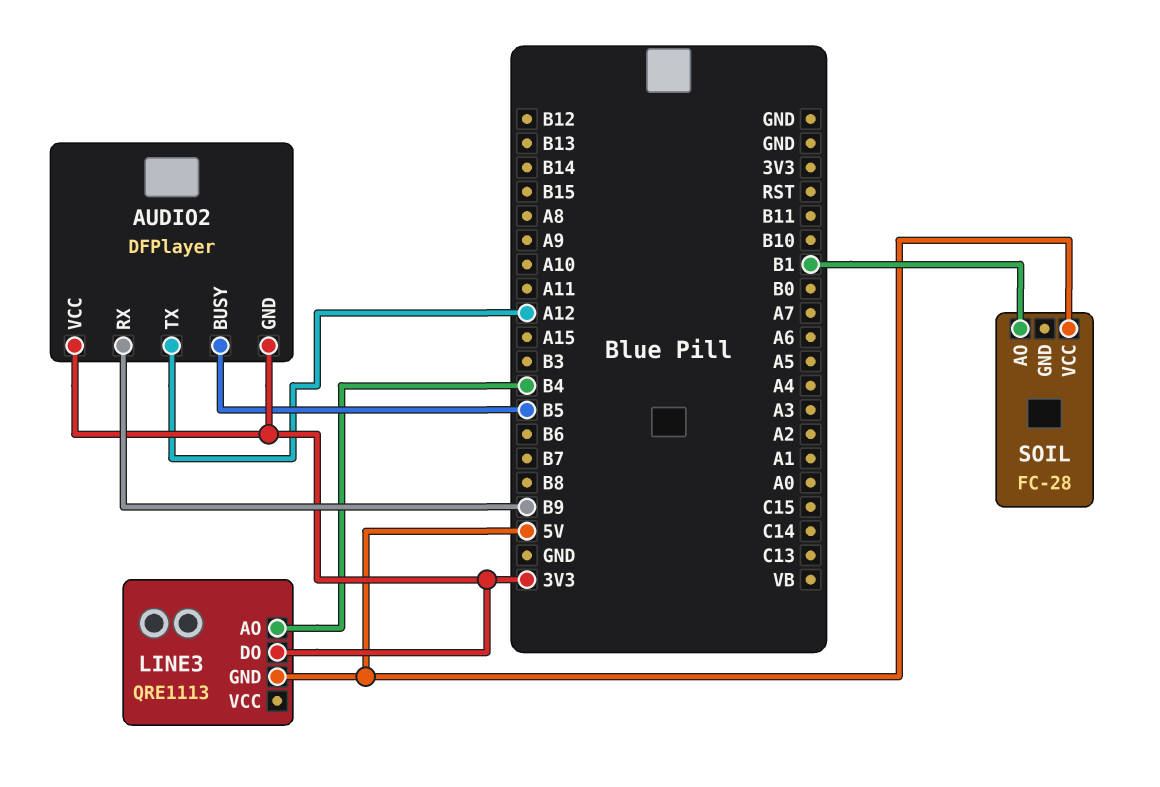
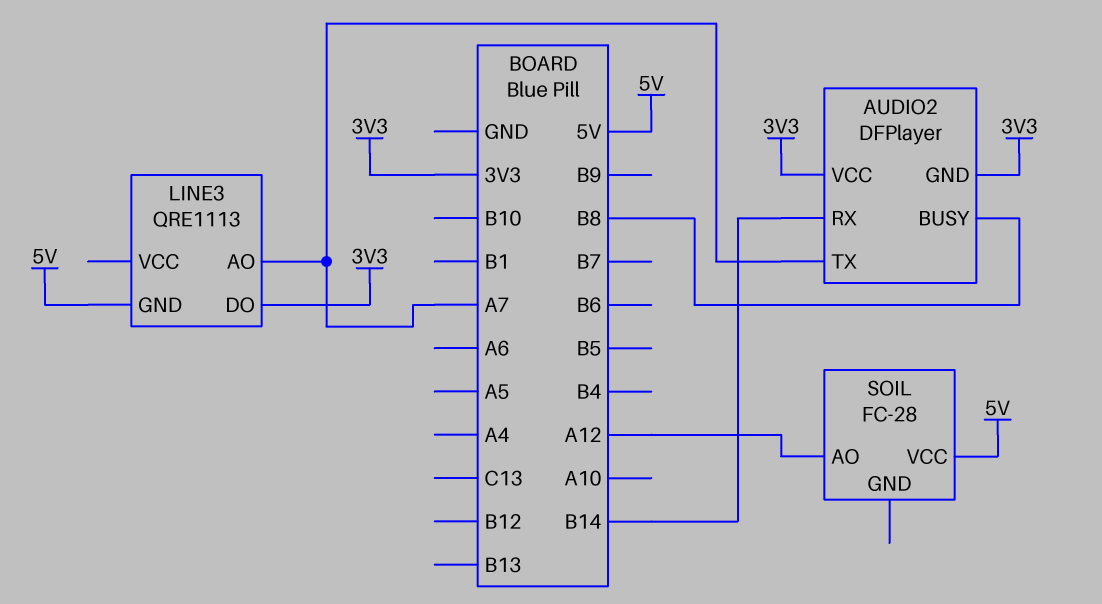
AUDIO2 pin BUSY: B5 -> B8
AUDIO2 pin RX: B9 -> B14
AUDIO2 pin TX: A12 -> A7
LINE3 pin AO: B4 -> A7
SOIL pin AO: B1 -> A12

